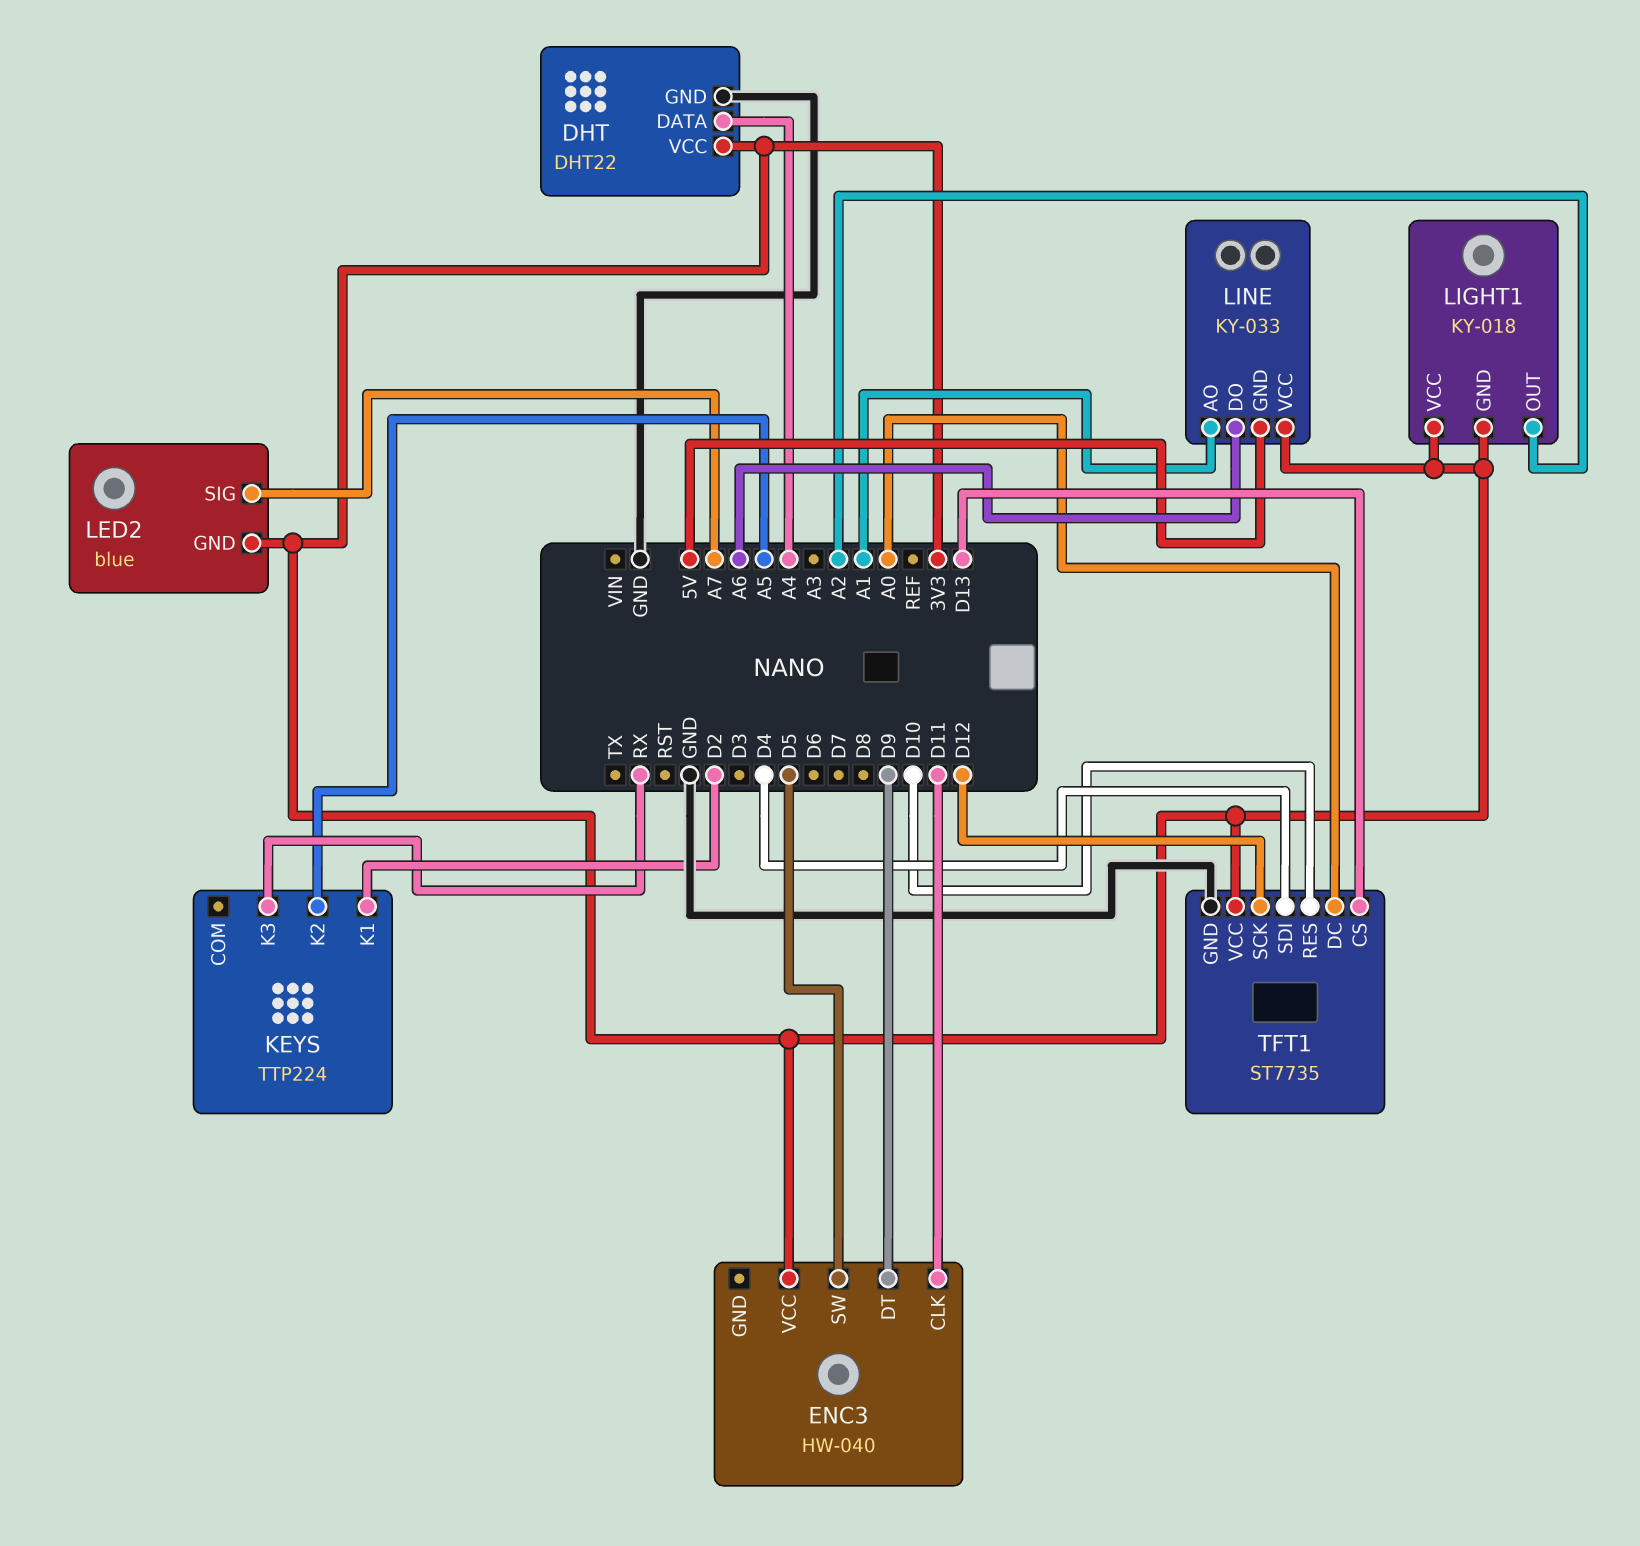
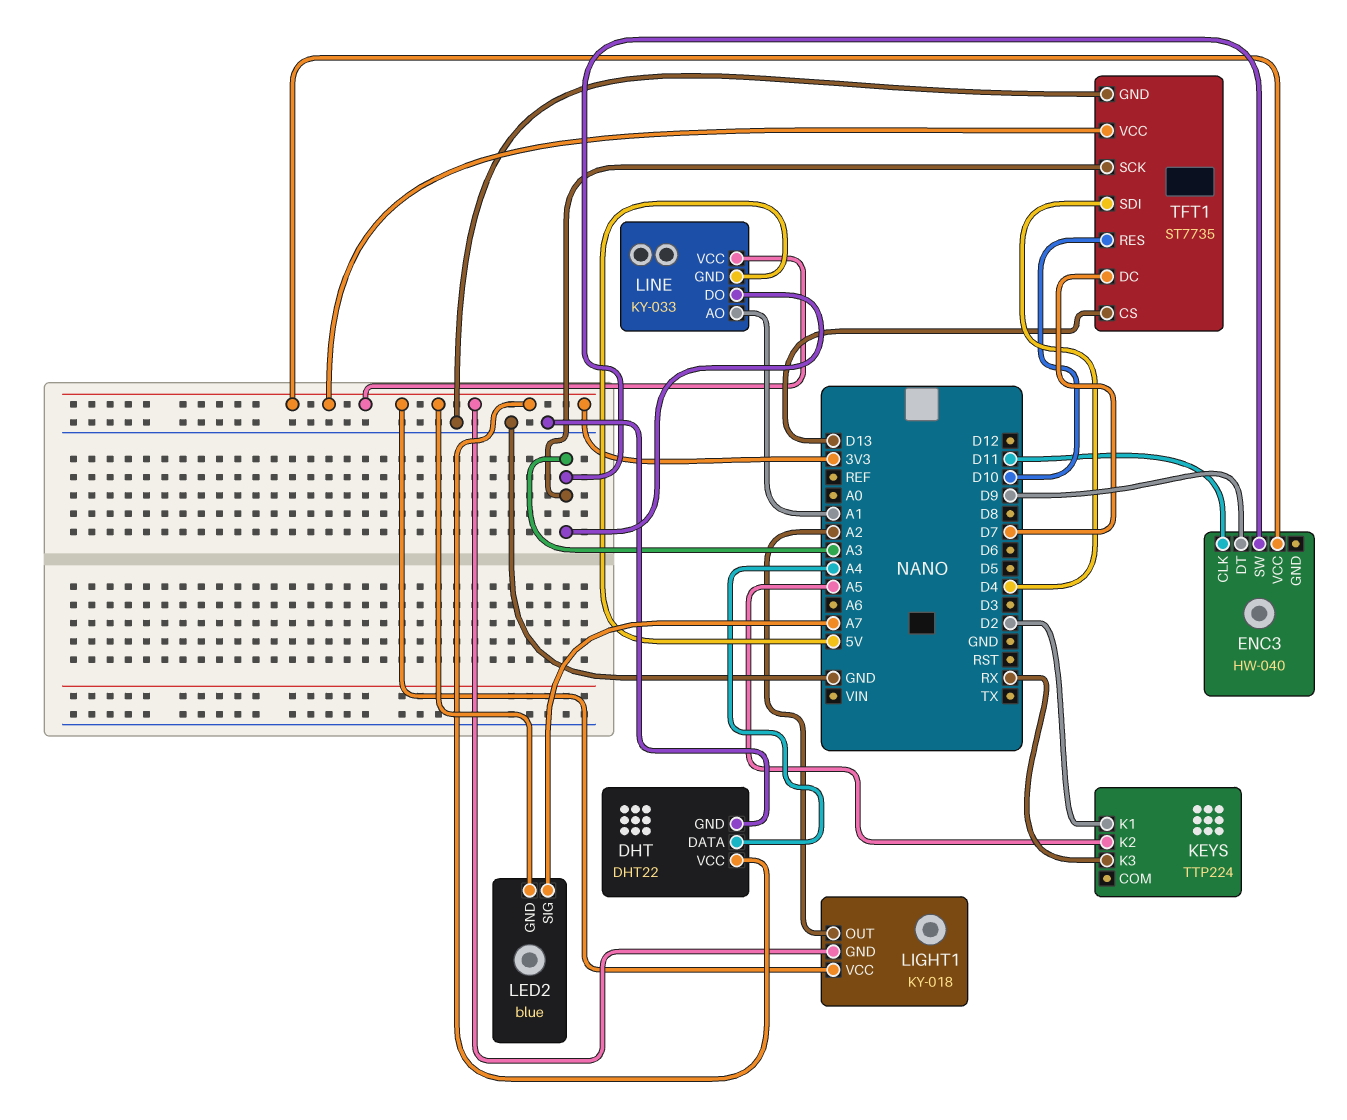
ENC3 pin SW: D5 -> A3
LINE pin DO: A6 -> A3
TFT1 pin DC: A0 -> D7
TFT1 pin SCK: D12 -> A3

